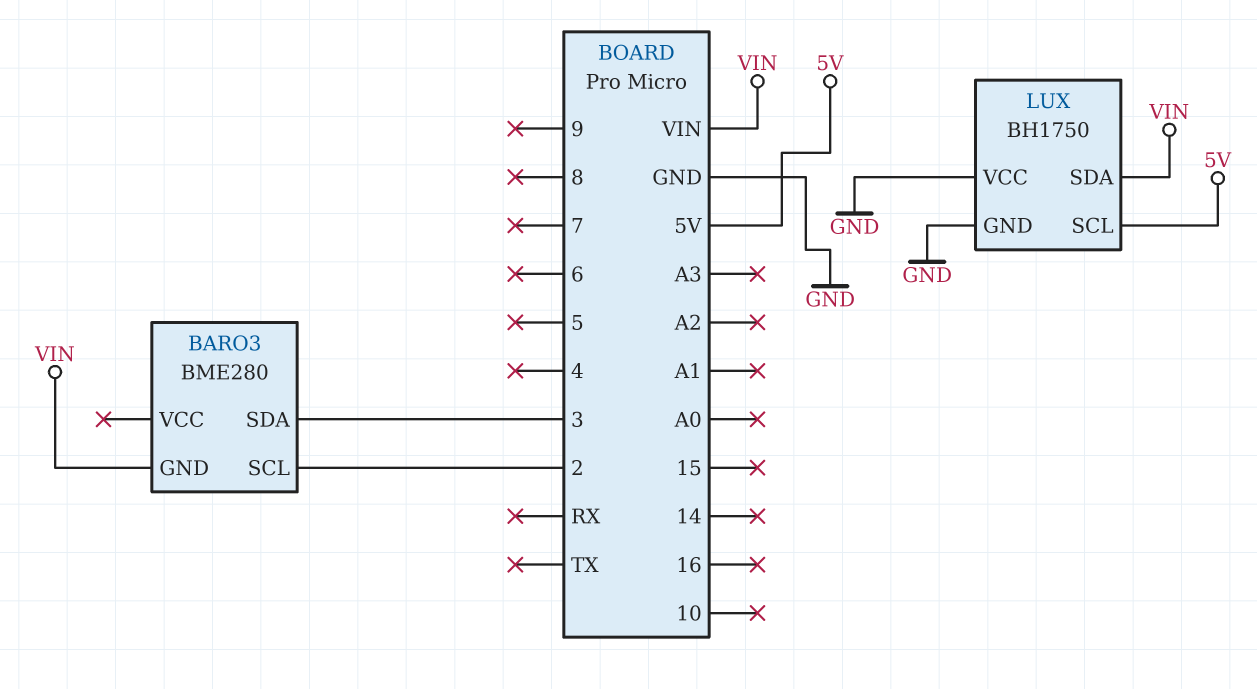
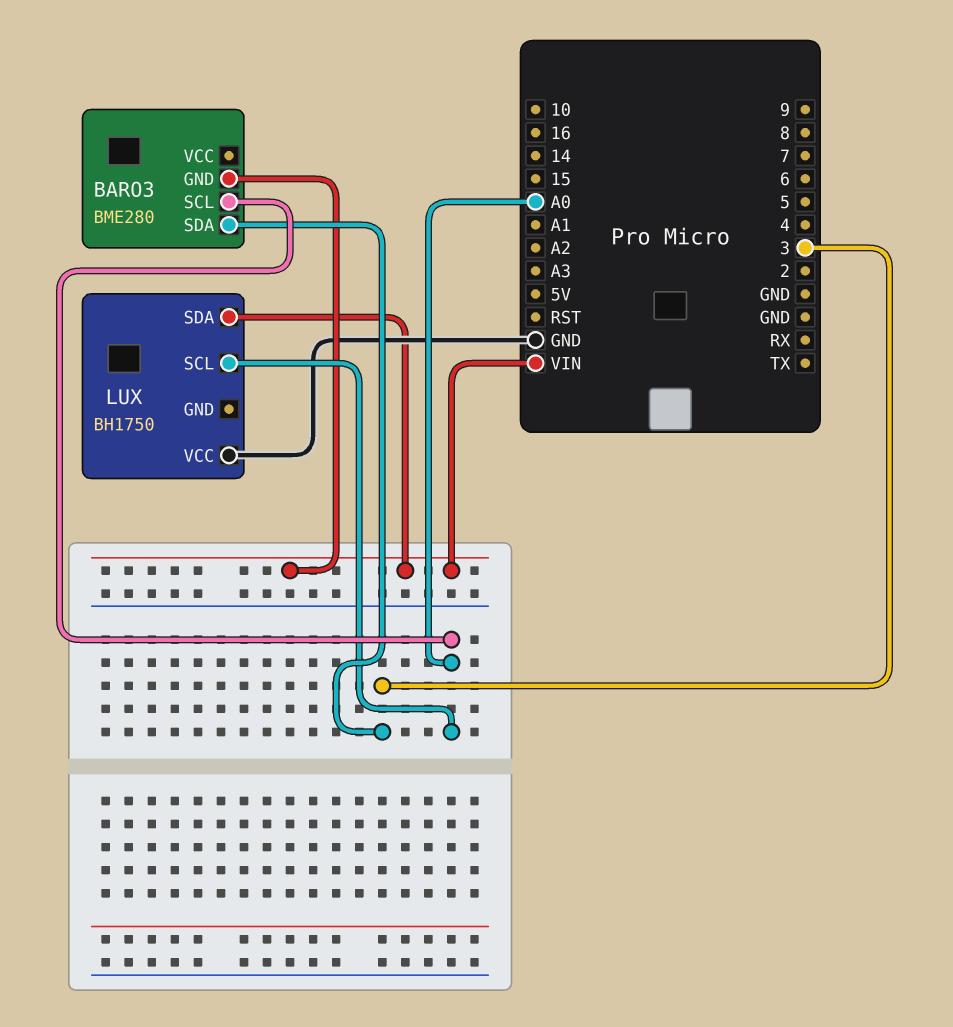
BARO3 pin SCL: 2 -> A0
LUX pin GND: GND -> none
LUX pin SCL: 5V -> A0

